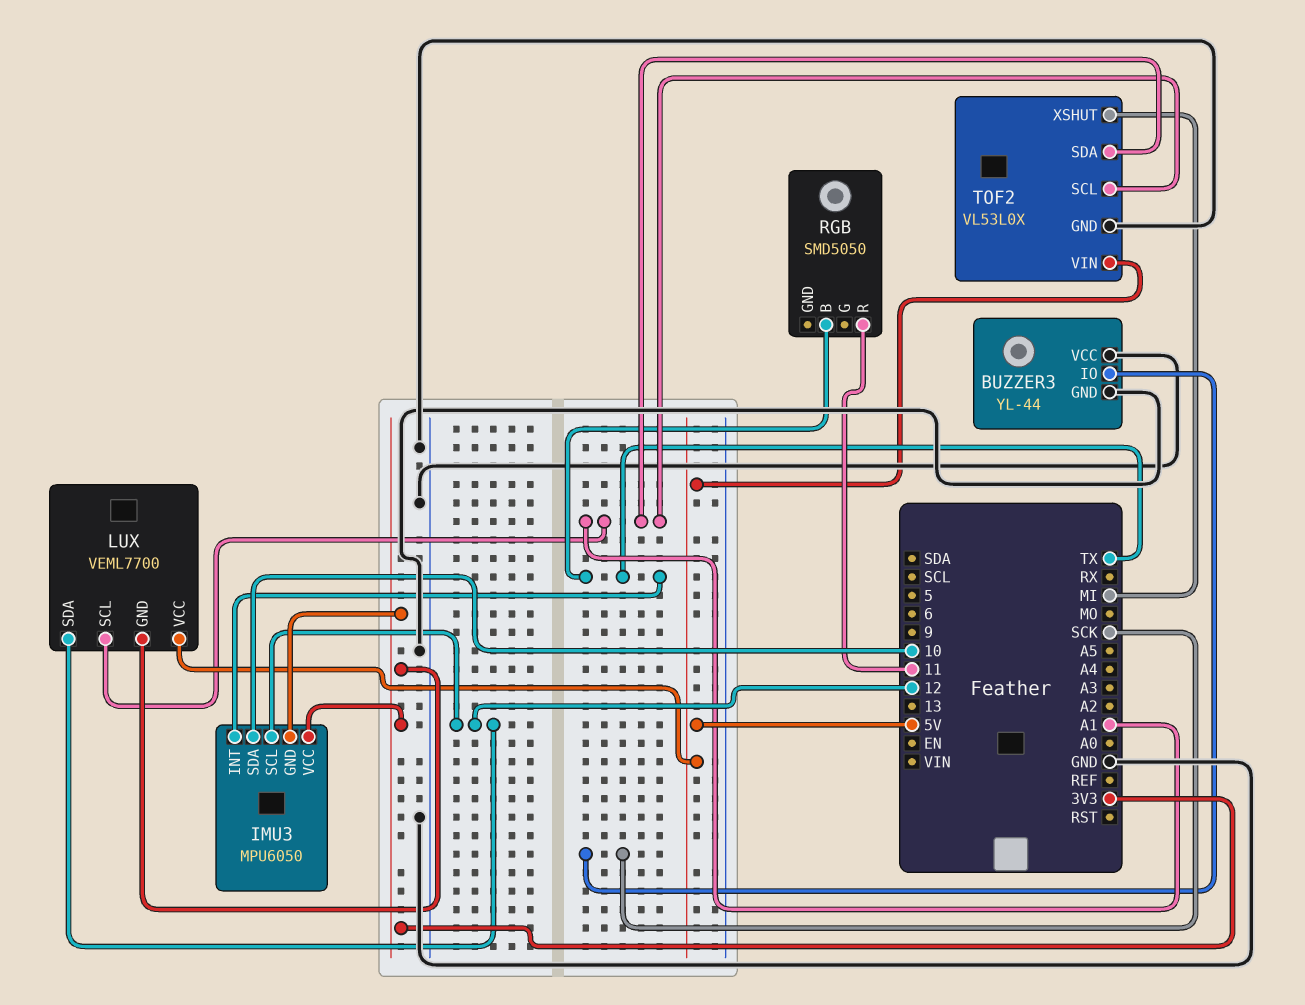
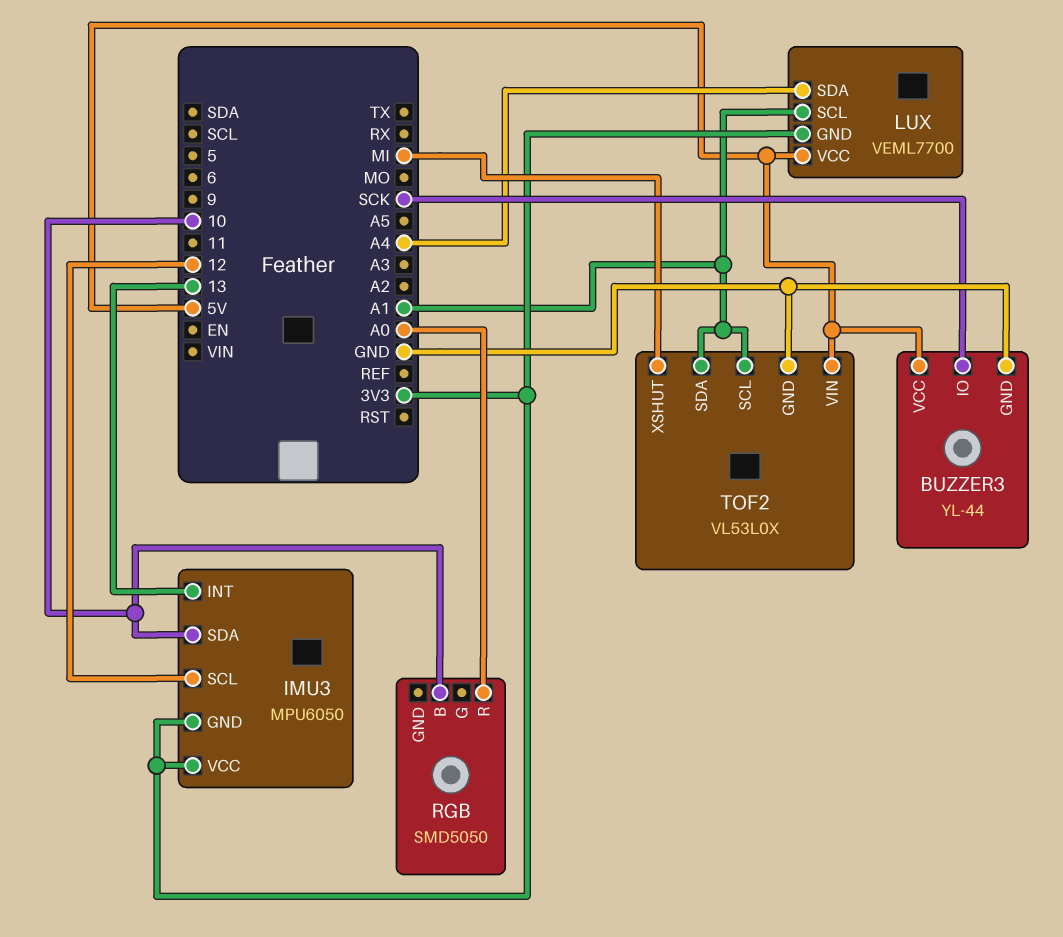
BUZZER3 pin VCC: GND -> 5V
IMU3 pin INT: TX -> 13
LUX pin SDA: 12 -> A4
RGB pin B: TX -> 10
RGB pin R: 11 -> A0

